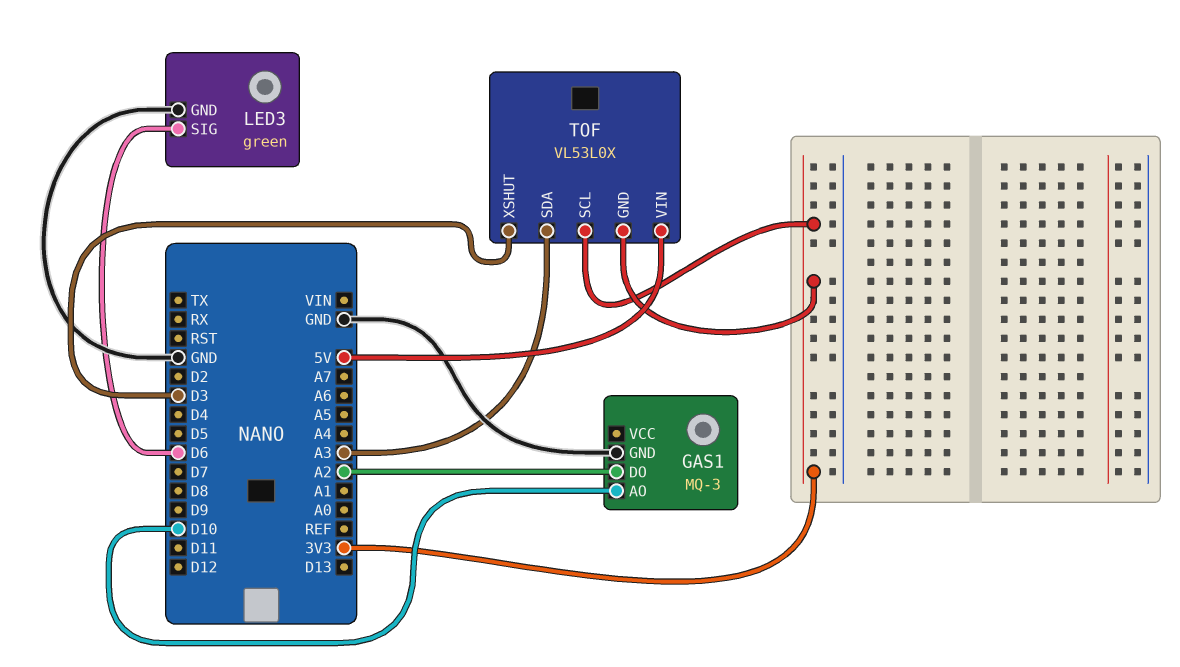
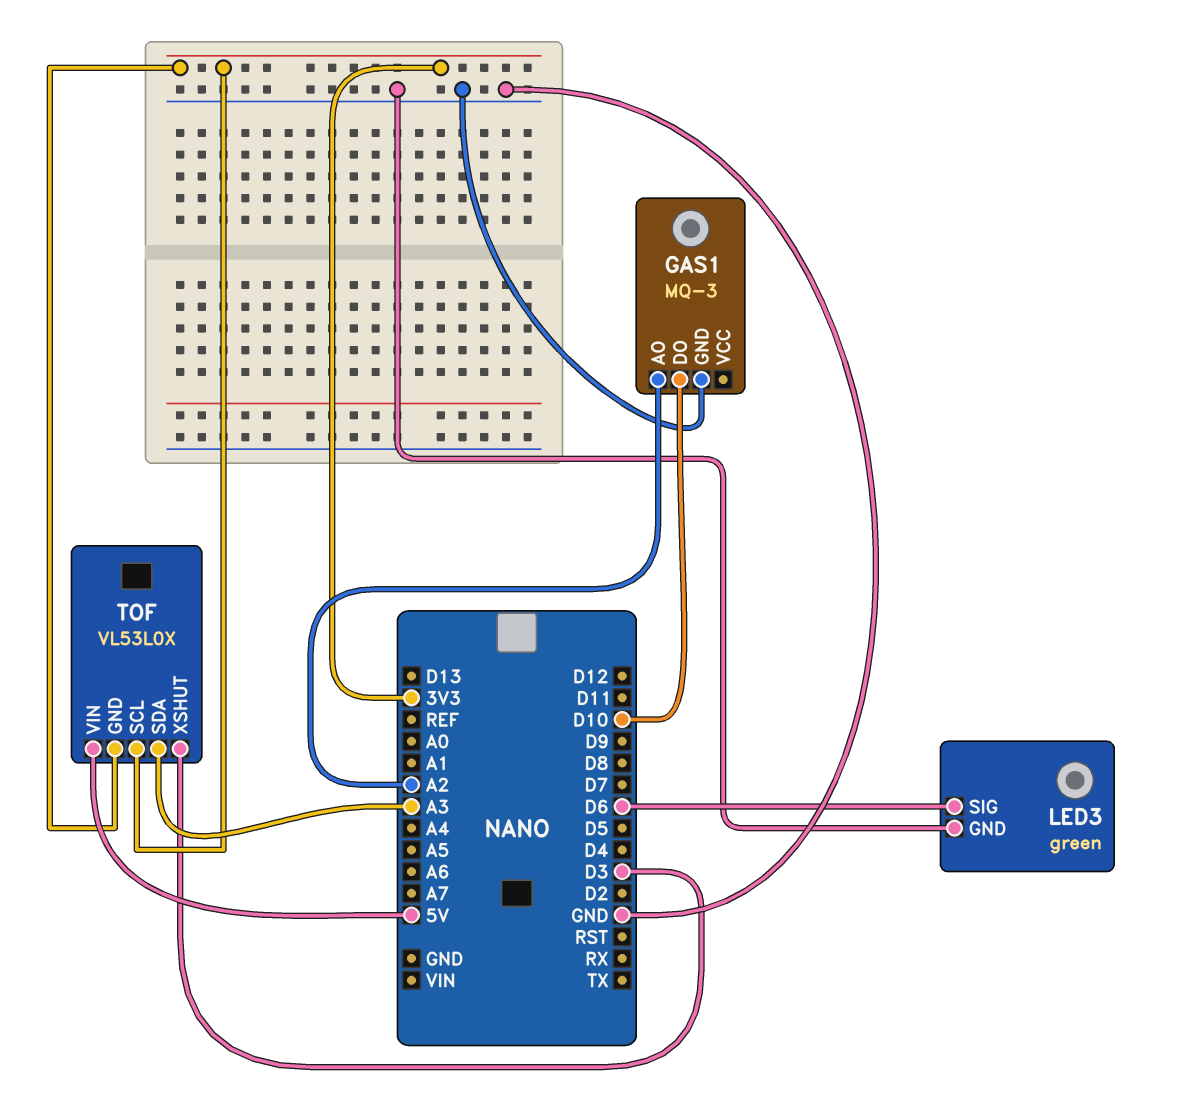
GAS1 pin AO: D10 -> A2
GAS1 pin DO: A2 -> D10

